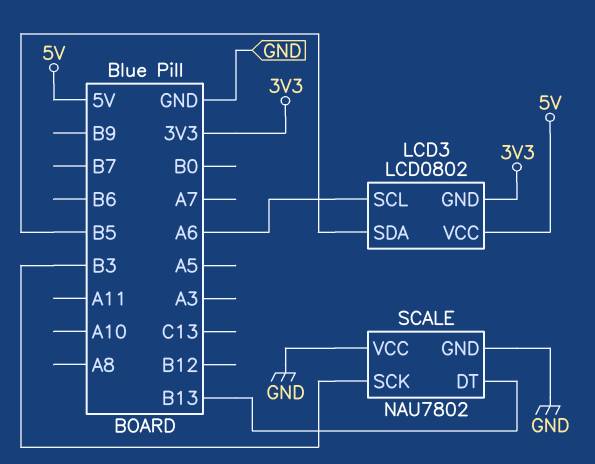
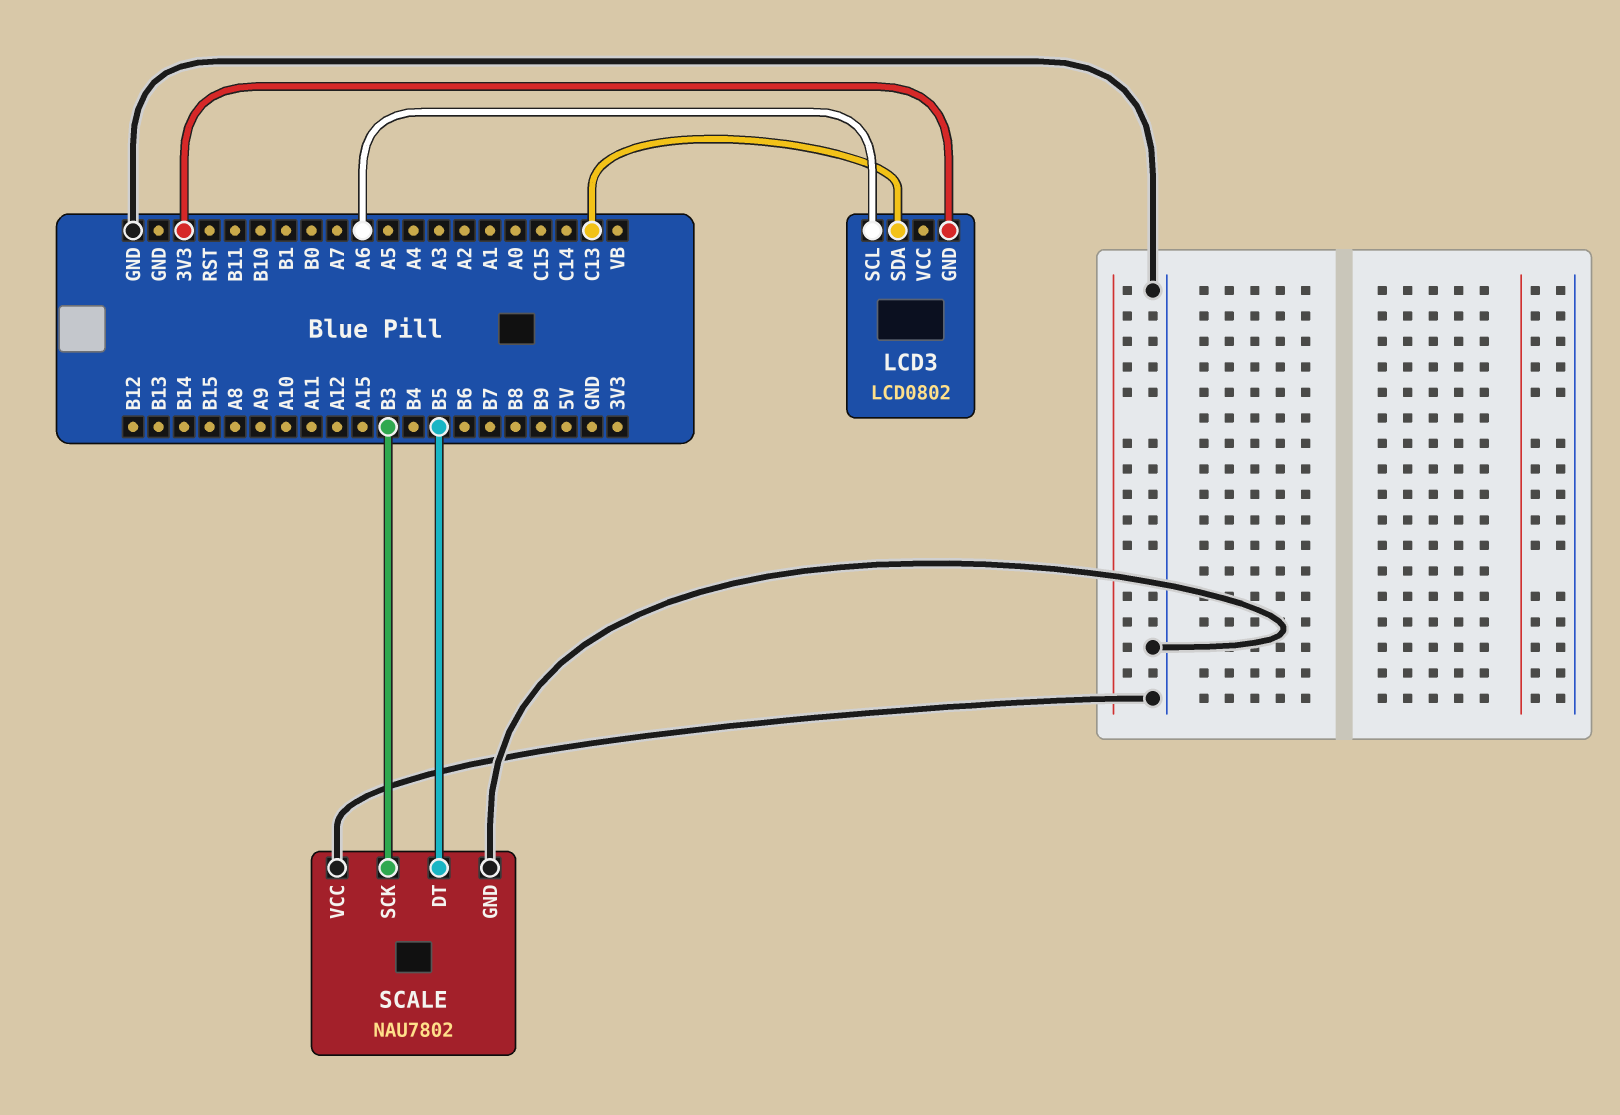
LCD3 pin SDA: B5 -> C13
LCD3 pin VCC: 5V -> none
SCALE pin DT: B13 -> B5

